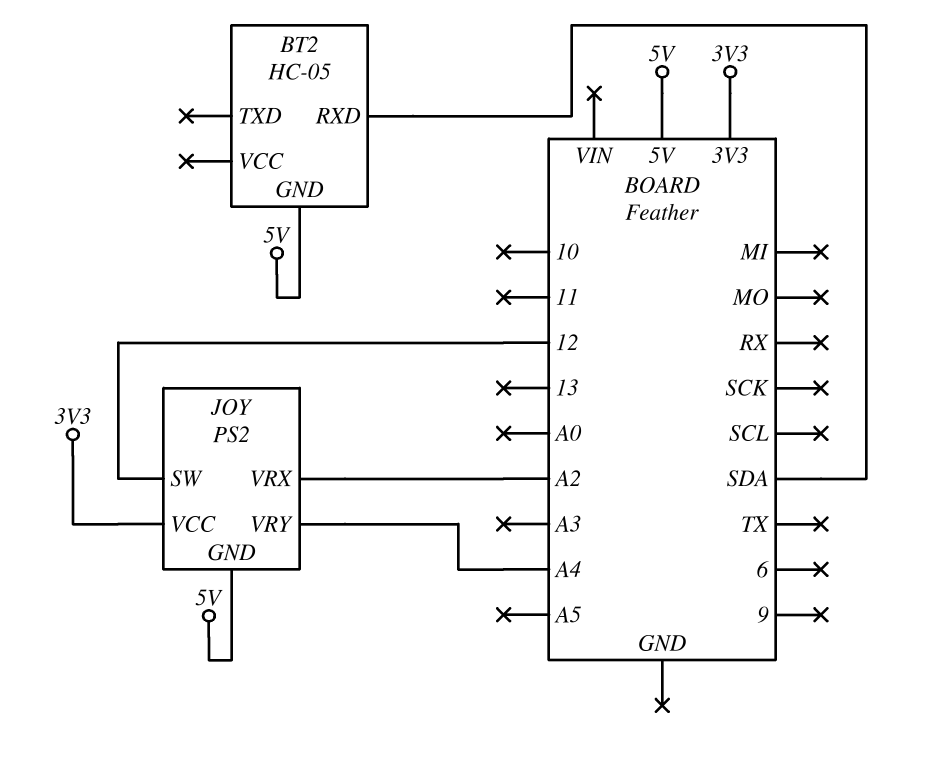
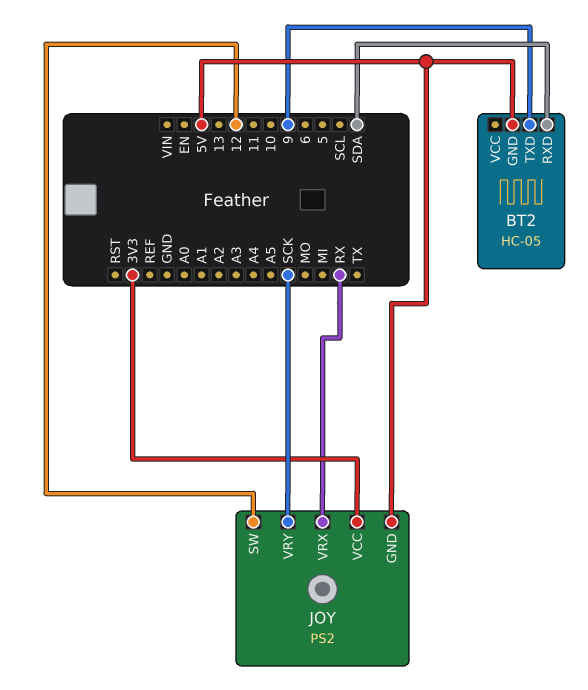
BT2 pin TXD: none -> 9
JOY pin VRX: A2 -> RX
JOY pin VRY: A4 -> SCK

